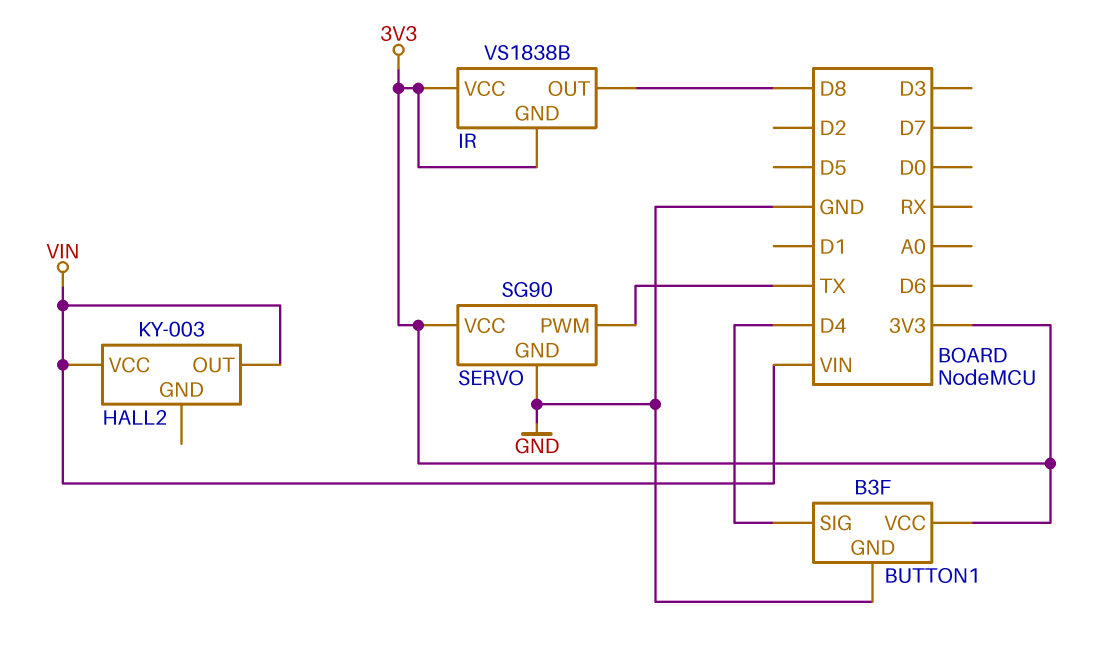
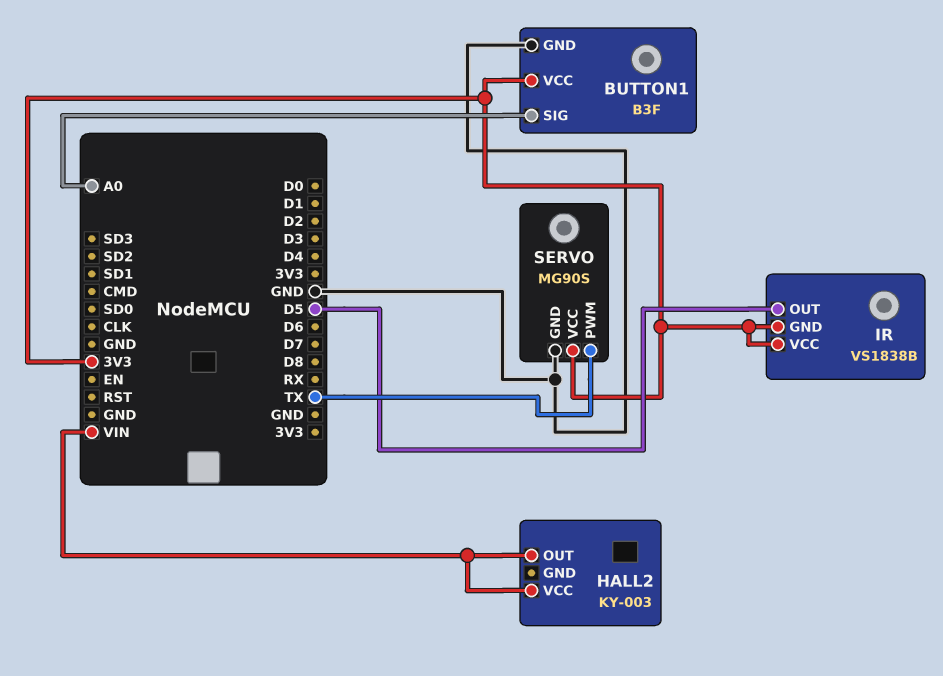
BUTTON1 pin SIG: D4 -> A0
IR pin OUT: D8 -> D5
SERVO: SG90 -> MG90S

